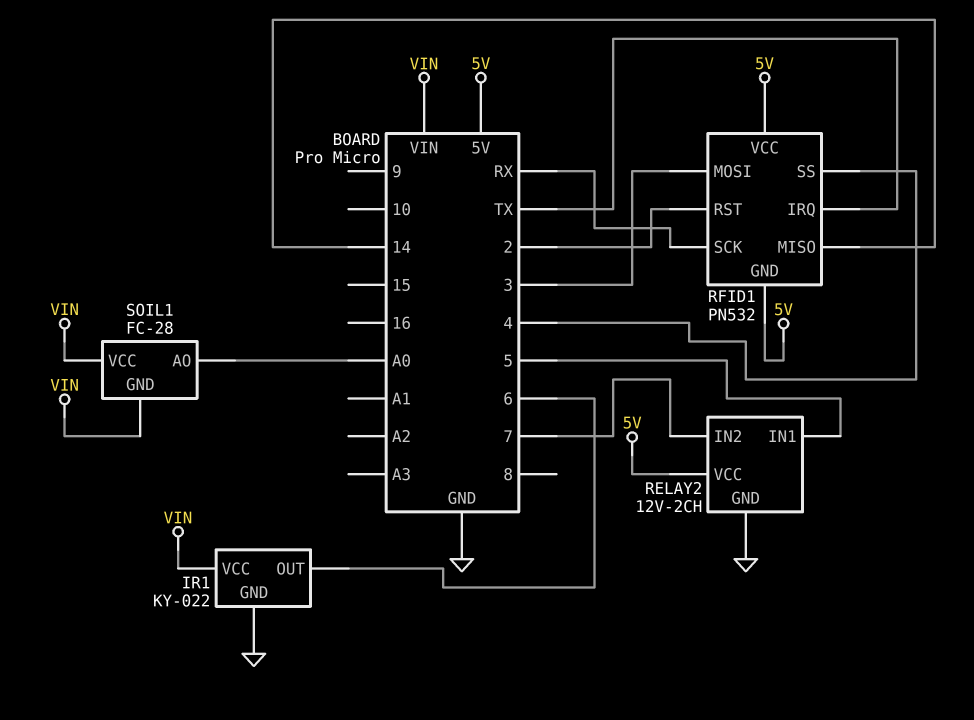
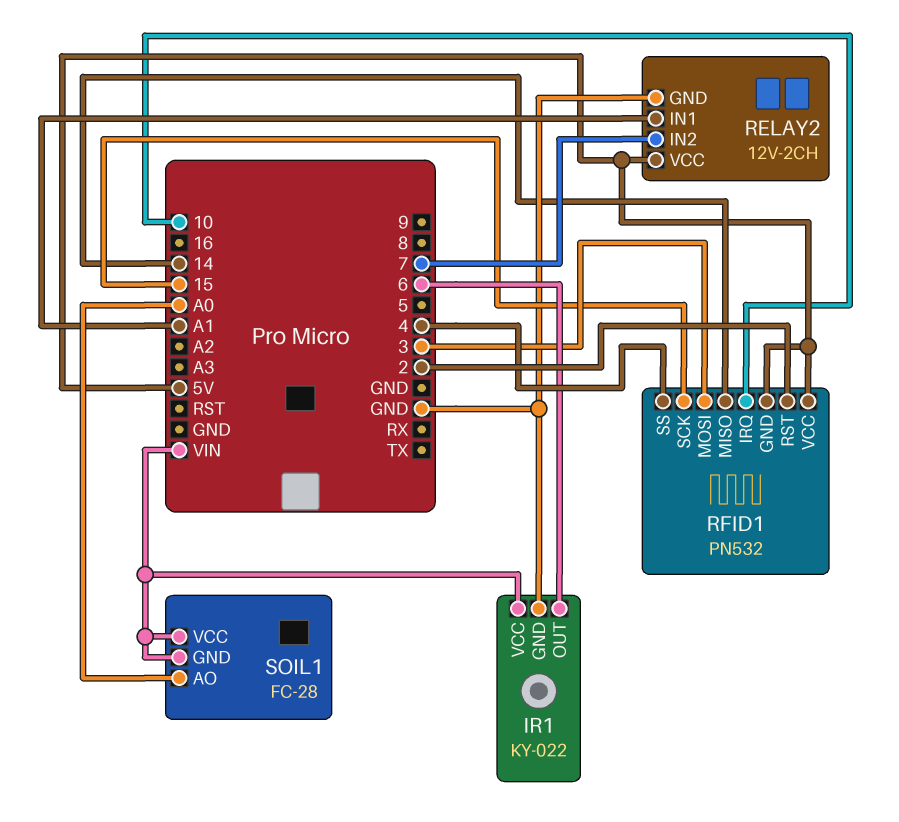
RELAY2 pin IN1: 5 -> A1
RFID1 pin IRQ: TX -> 10
RFID1 pin SCK: RX -> 15

